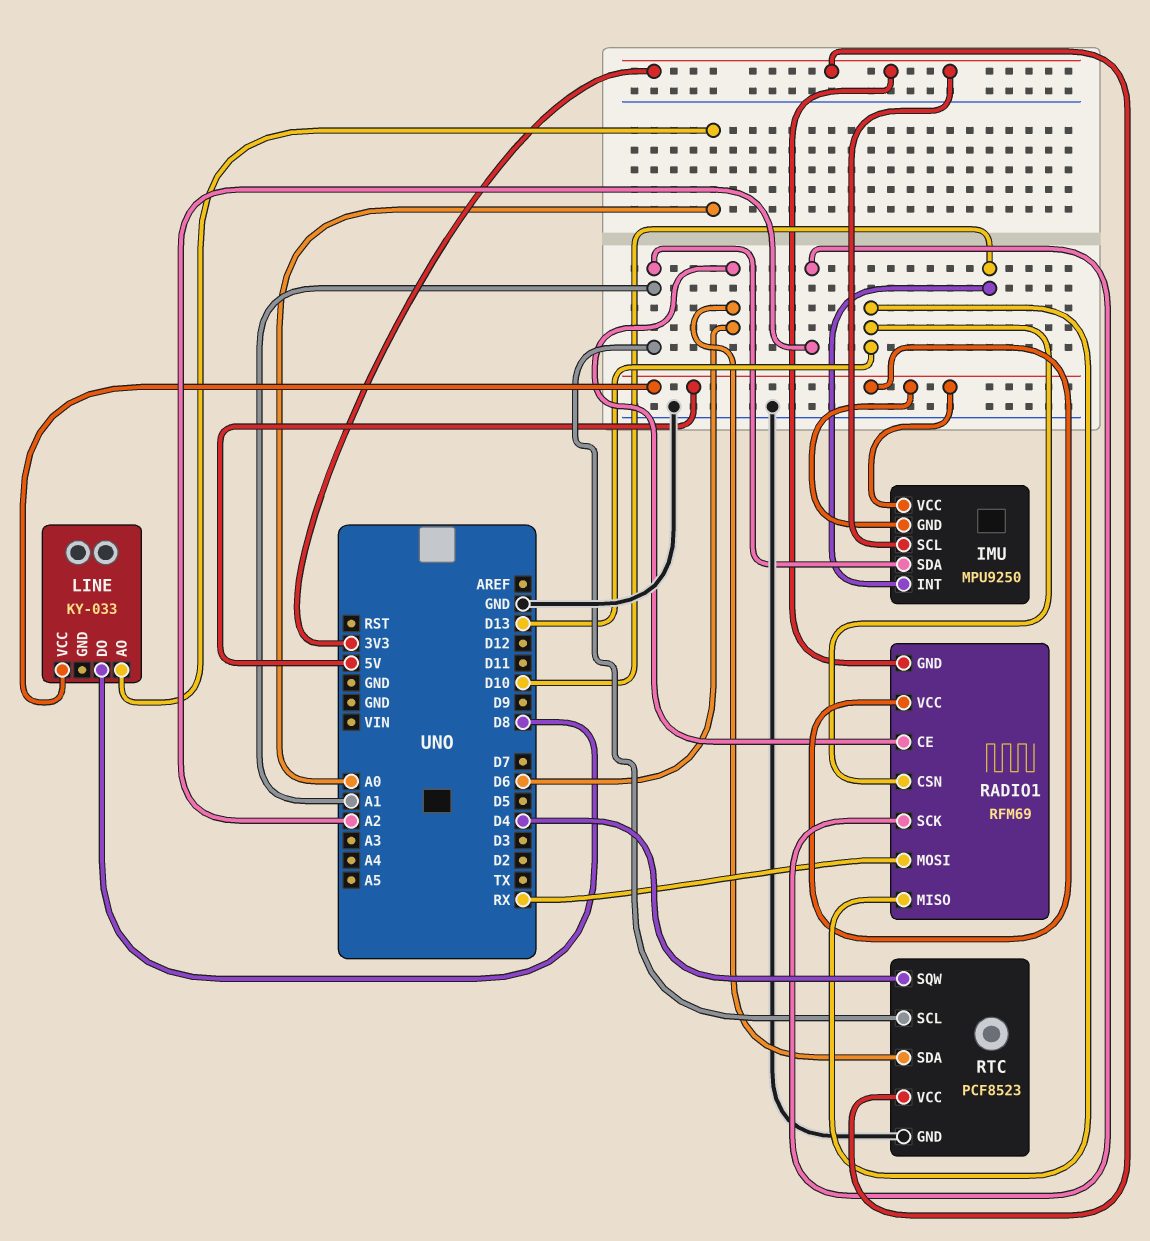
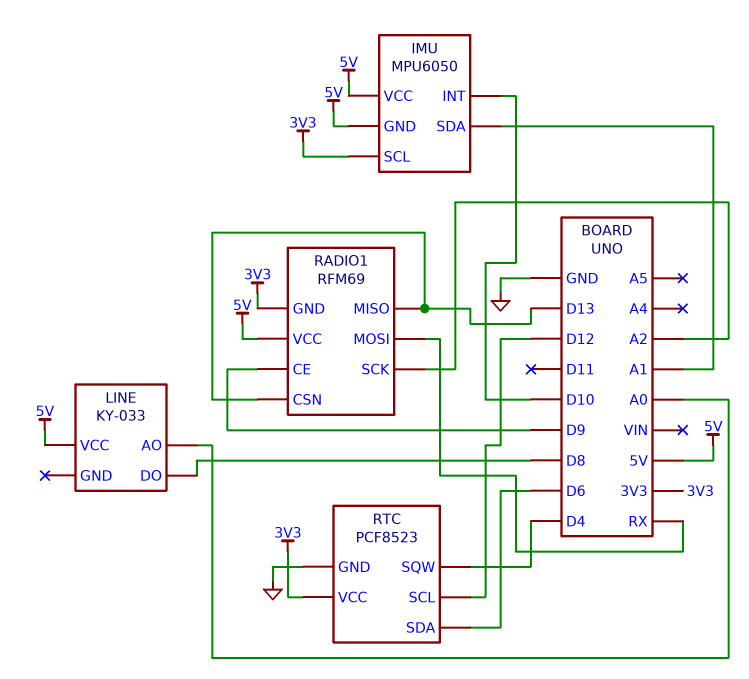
IMU: MPU9250 -> MPU6050
RADIO1 pin CE: D6 -> D9
RTC pin SCL: A1 -> D12

